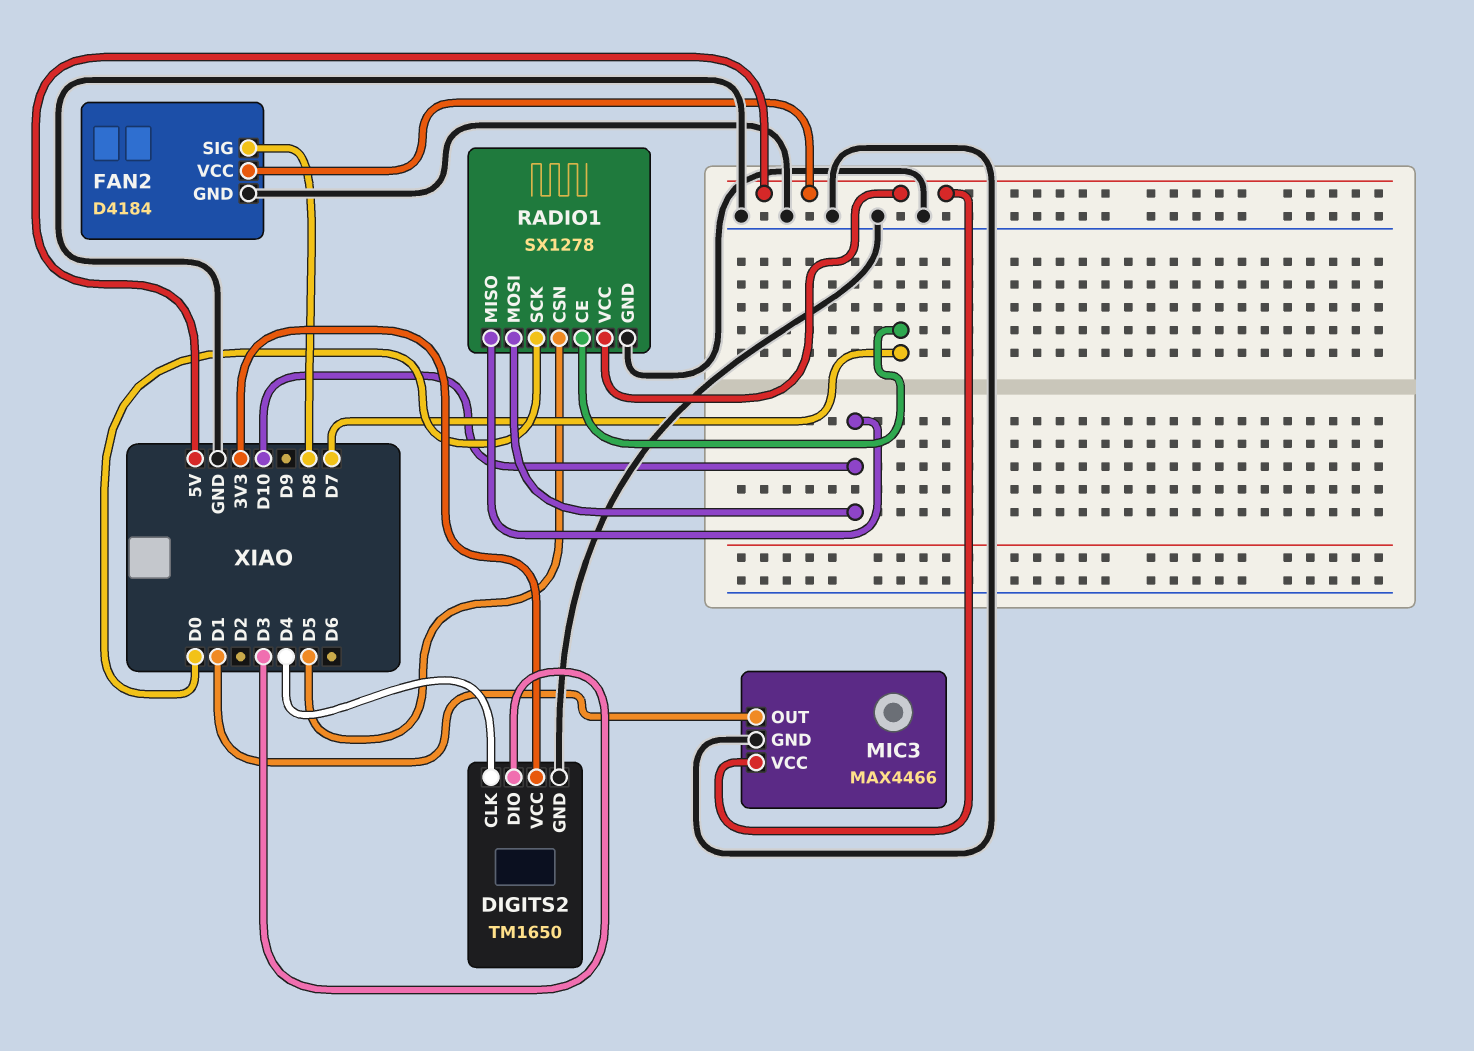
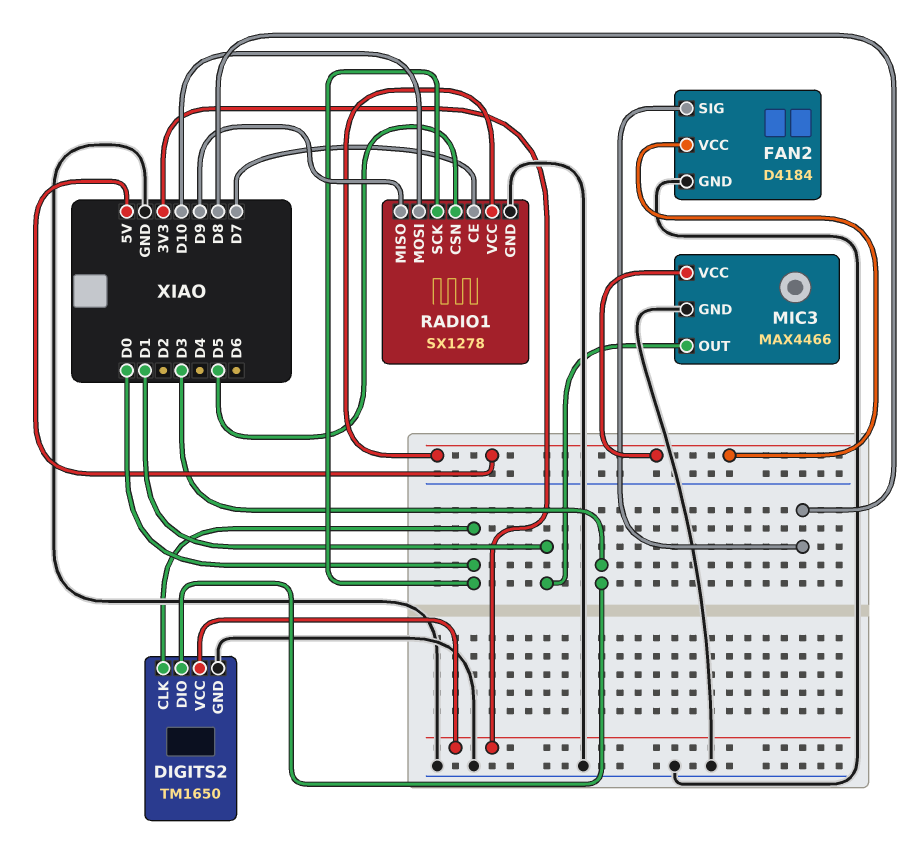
DIGITS2 pin CLK: D4 -> D0
RADIO1 pin MISO: D10 -> D9

